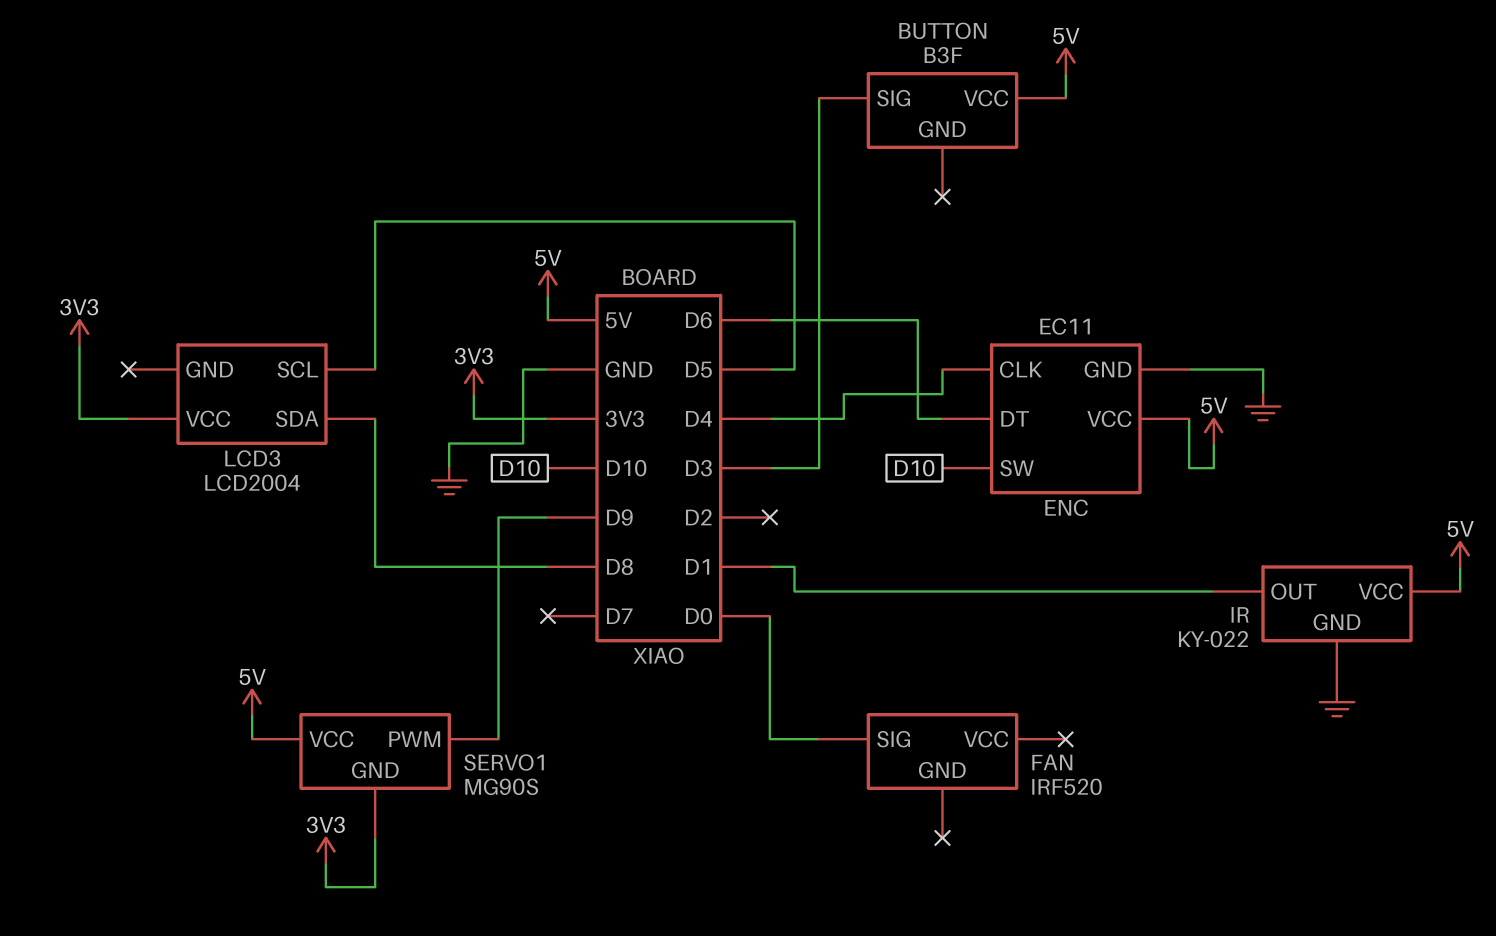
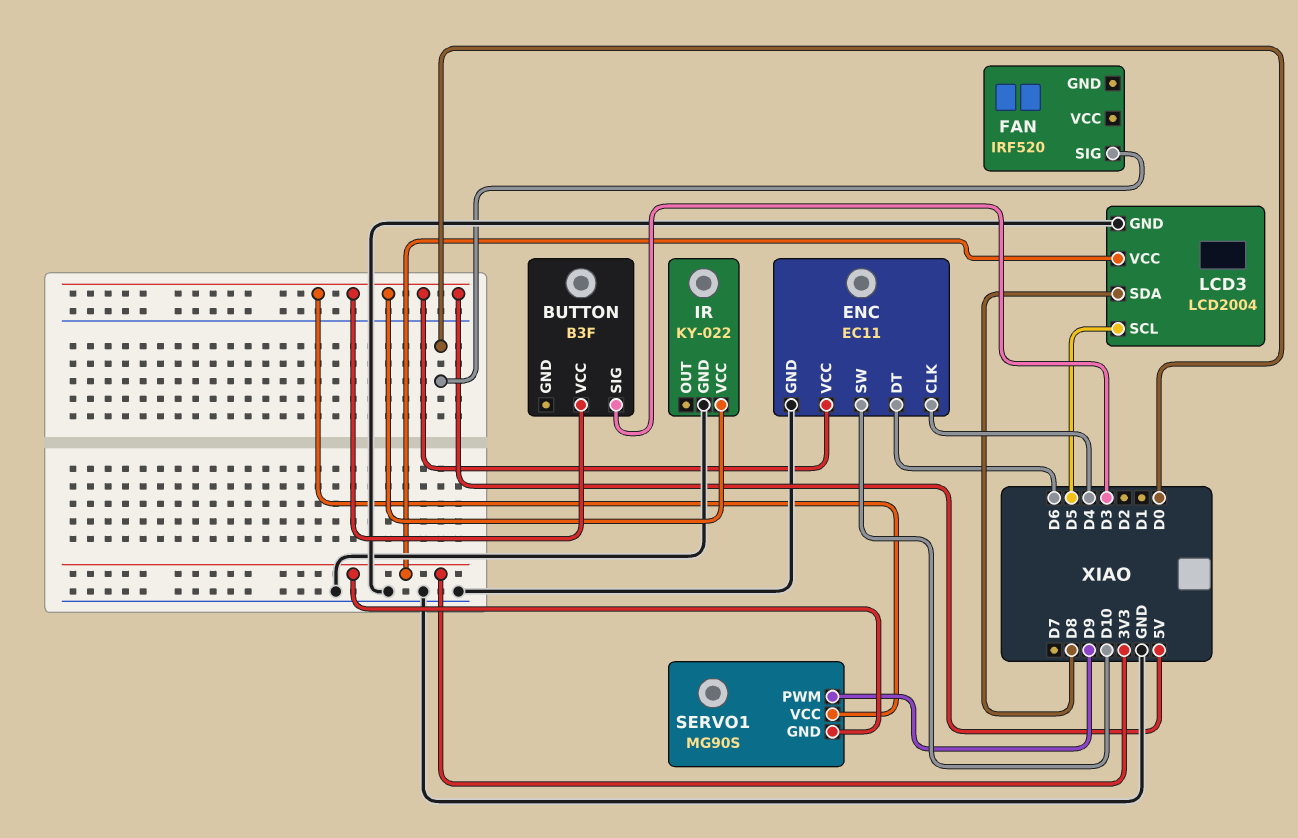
IR pin OUT: D1 -> none
LCD3 pin GND: none -> GND

